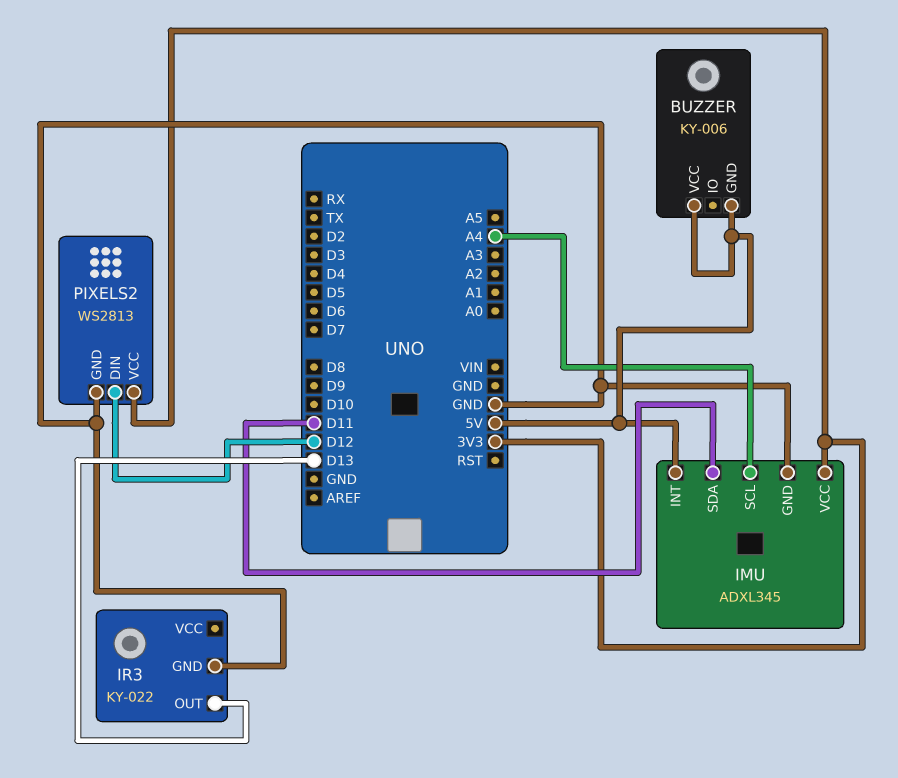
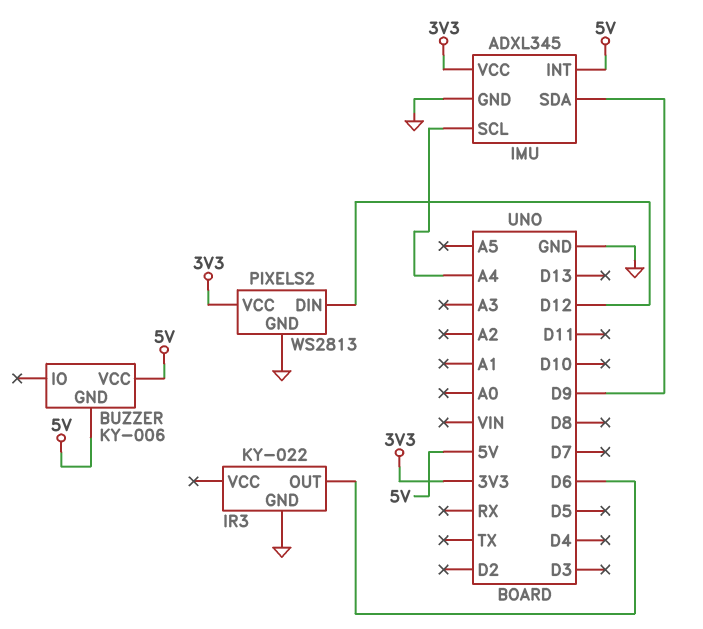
IMU pin SDA: D11 -> D9
IR3 pin OUT: D13 -> D6

